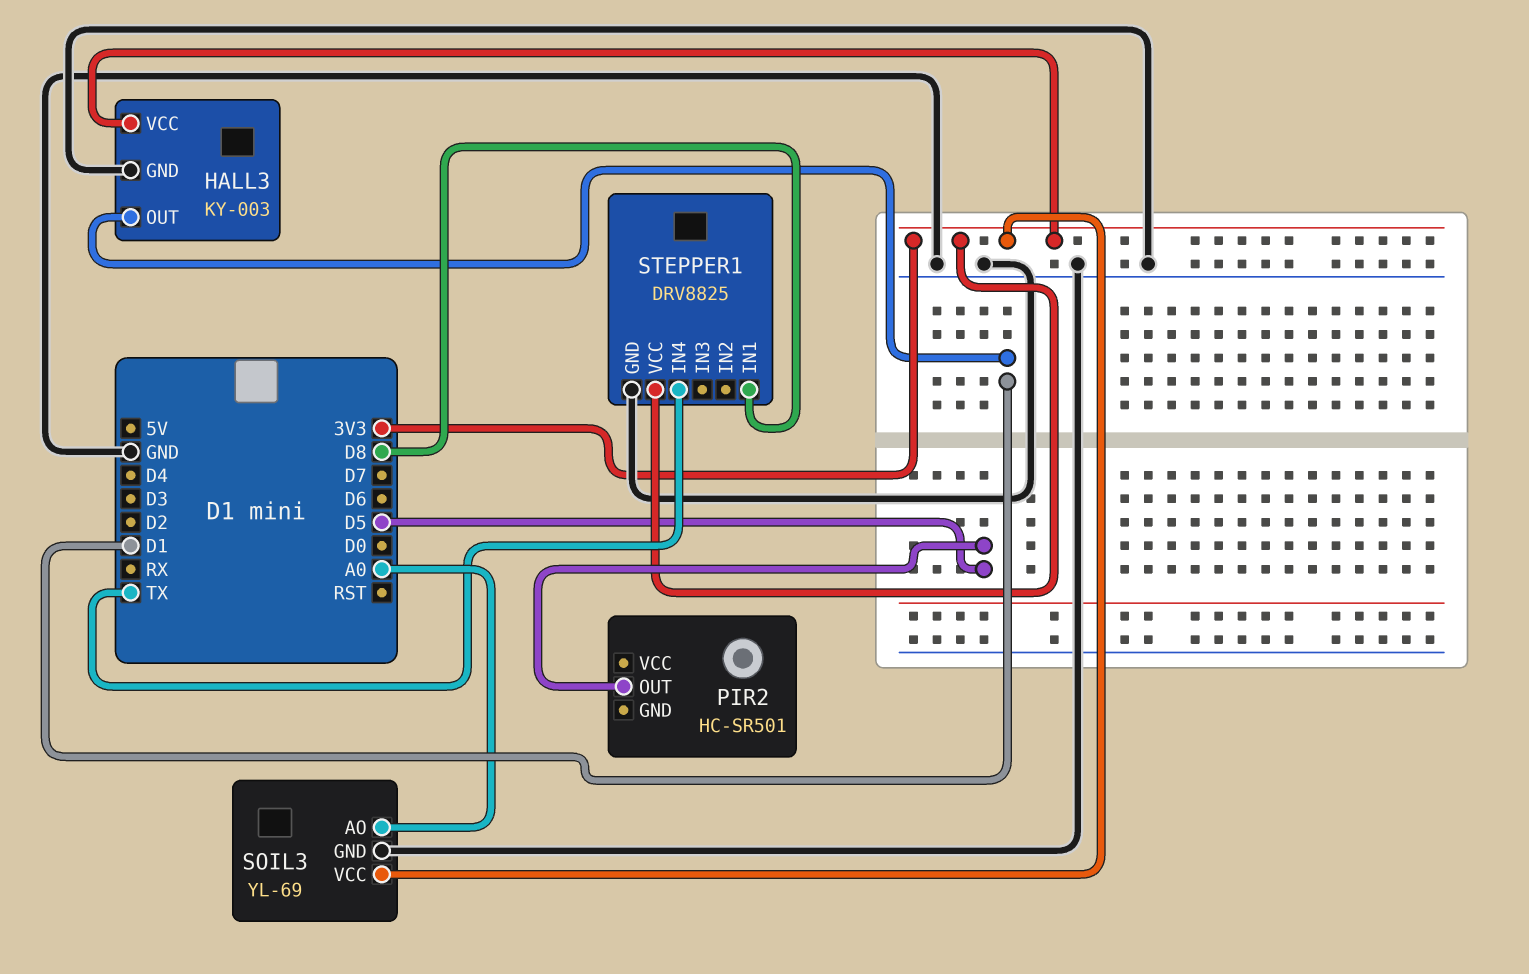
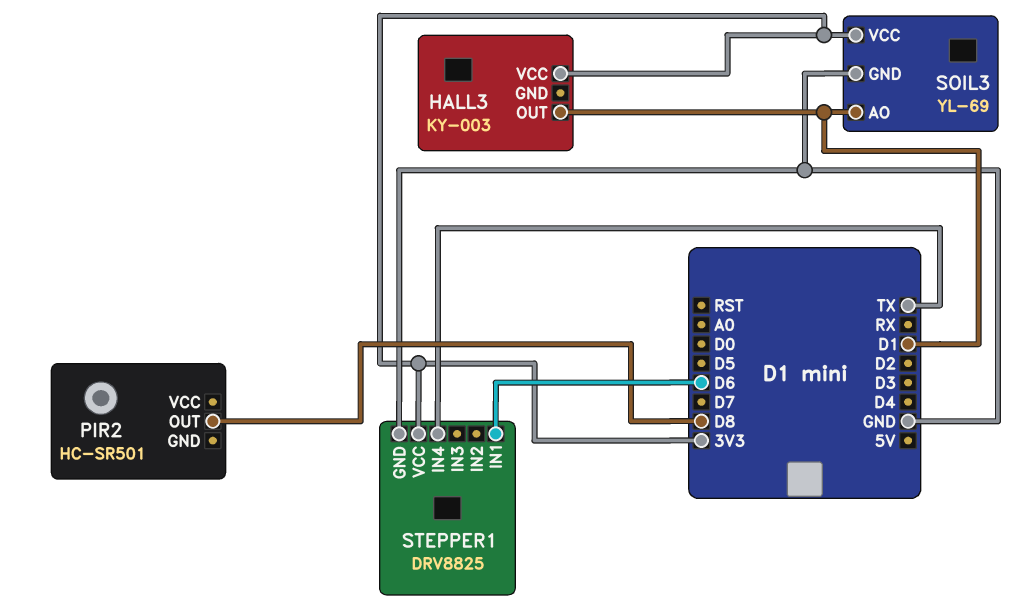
HALL3 pin GND: GND -> none
PIR2 pin OUT: D5 -> D8
SOIL3 pin AO: A0 -> D1
STEPPER1 pin IN1: D8 -> D6

